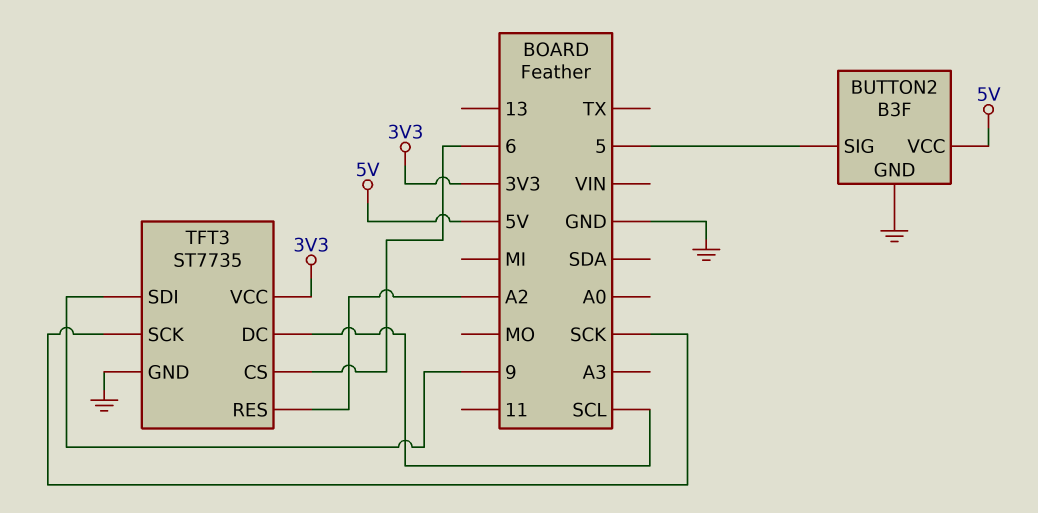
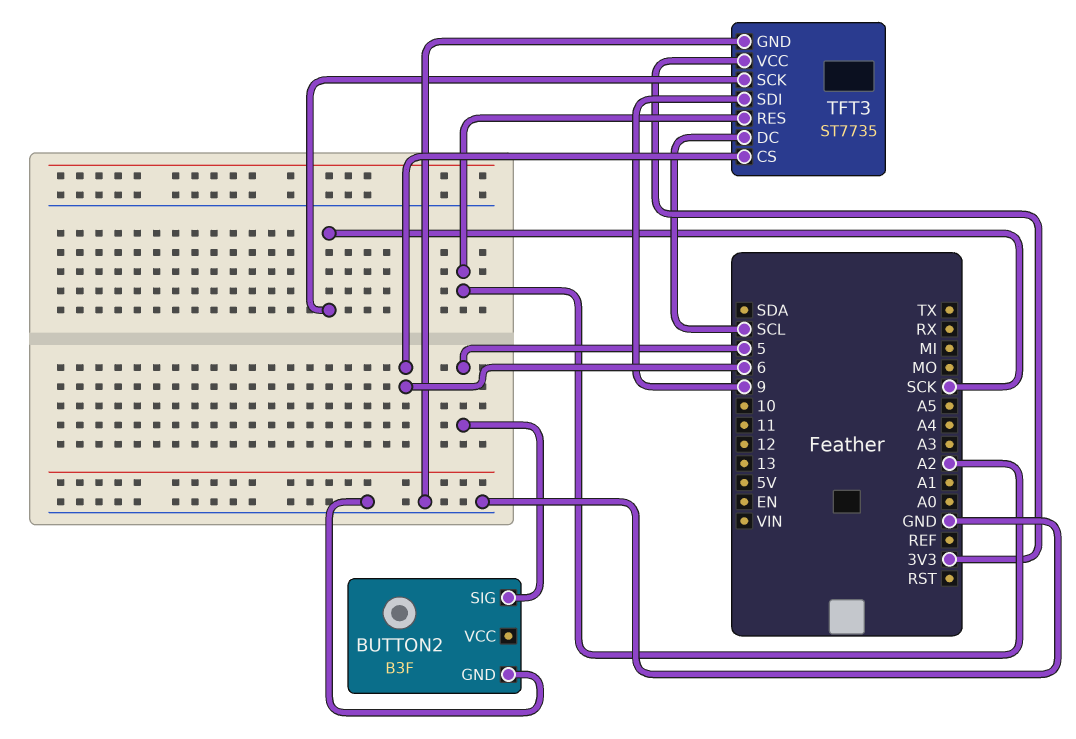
BUTTON2 pin VCC: 5V -> none

